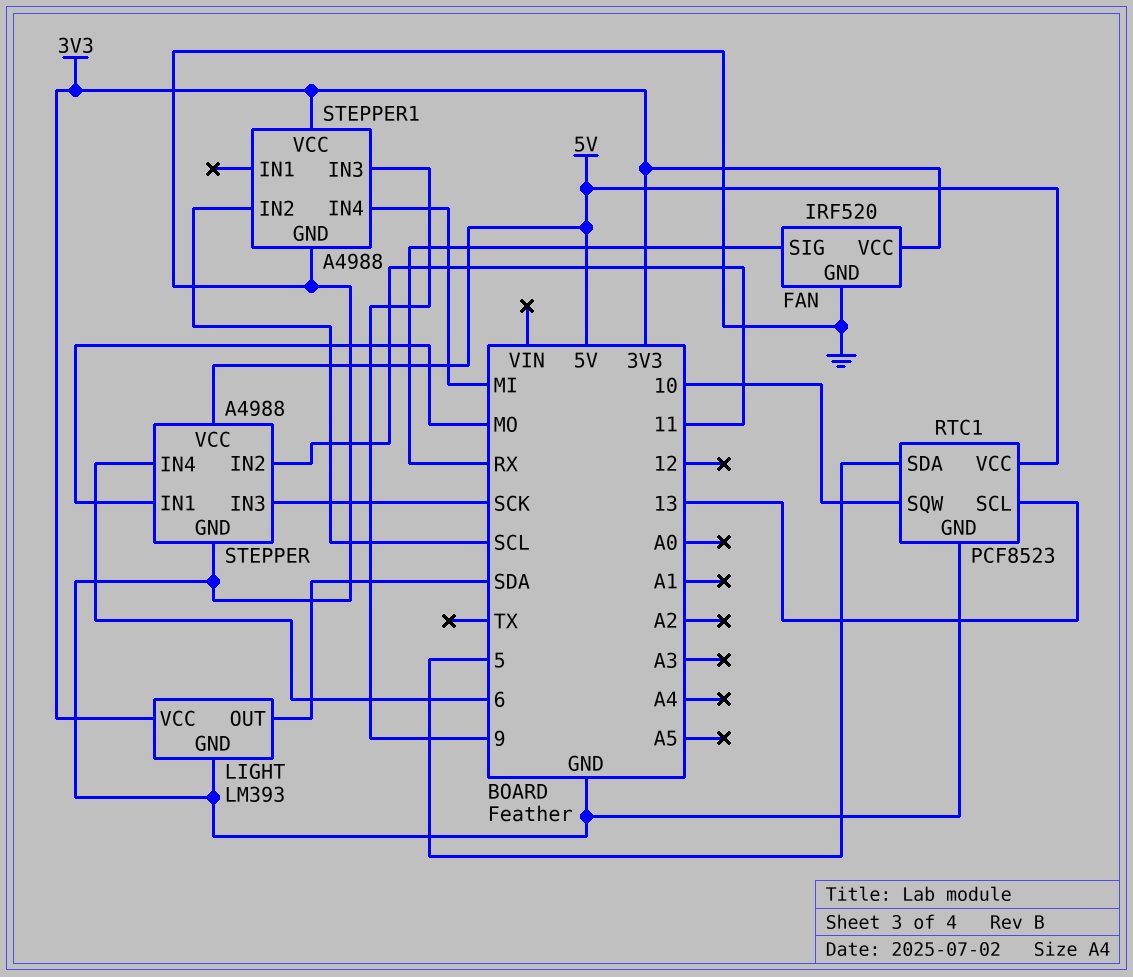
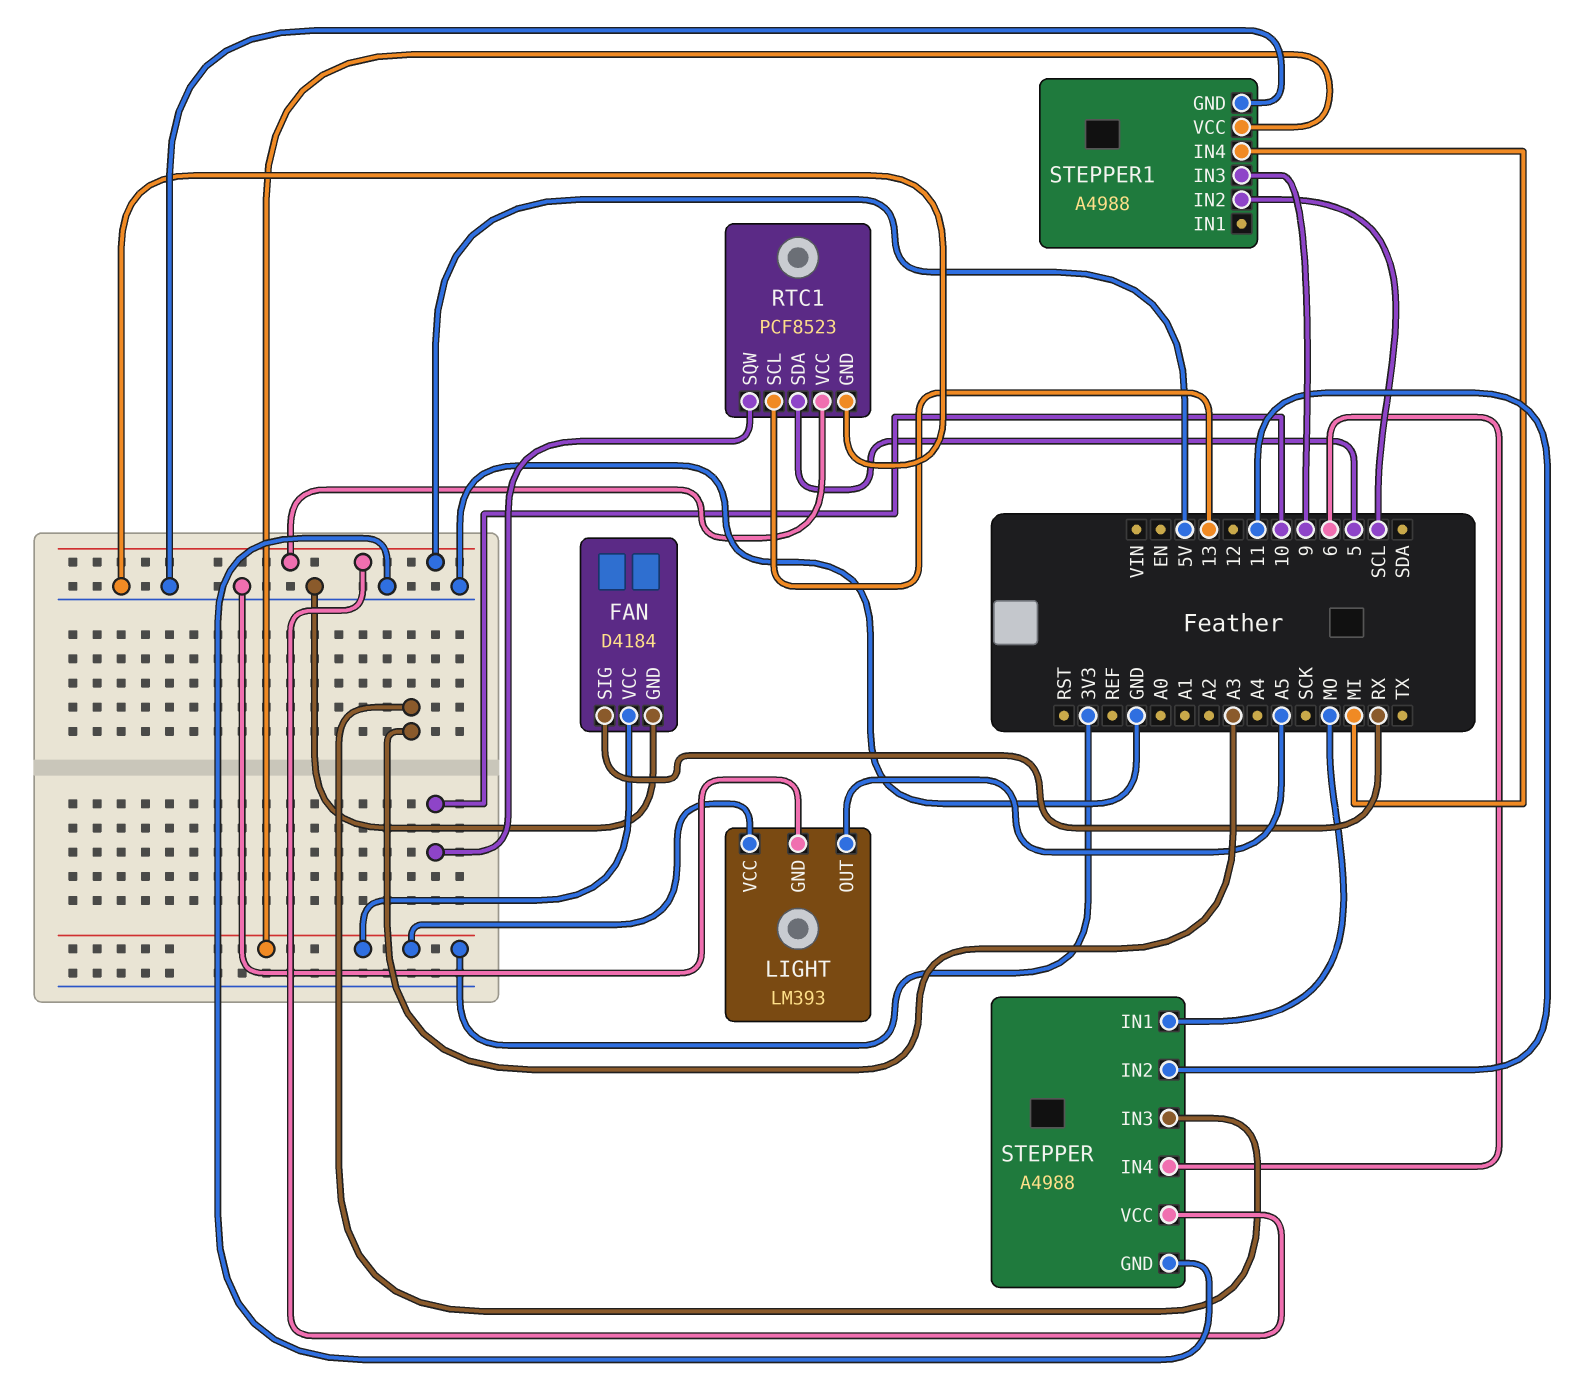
FAN: IRF520 -> D4184
LIGHT pin OUT: SDA -> A5
STEPPER pin IN3: SCK -> A3

